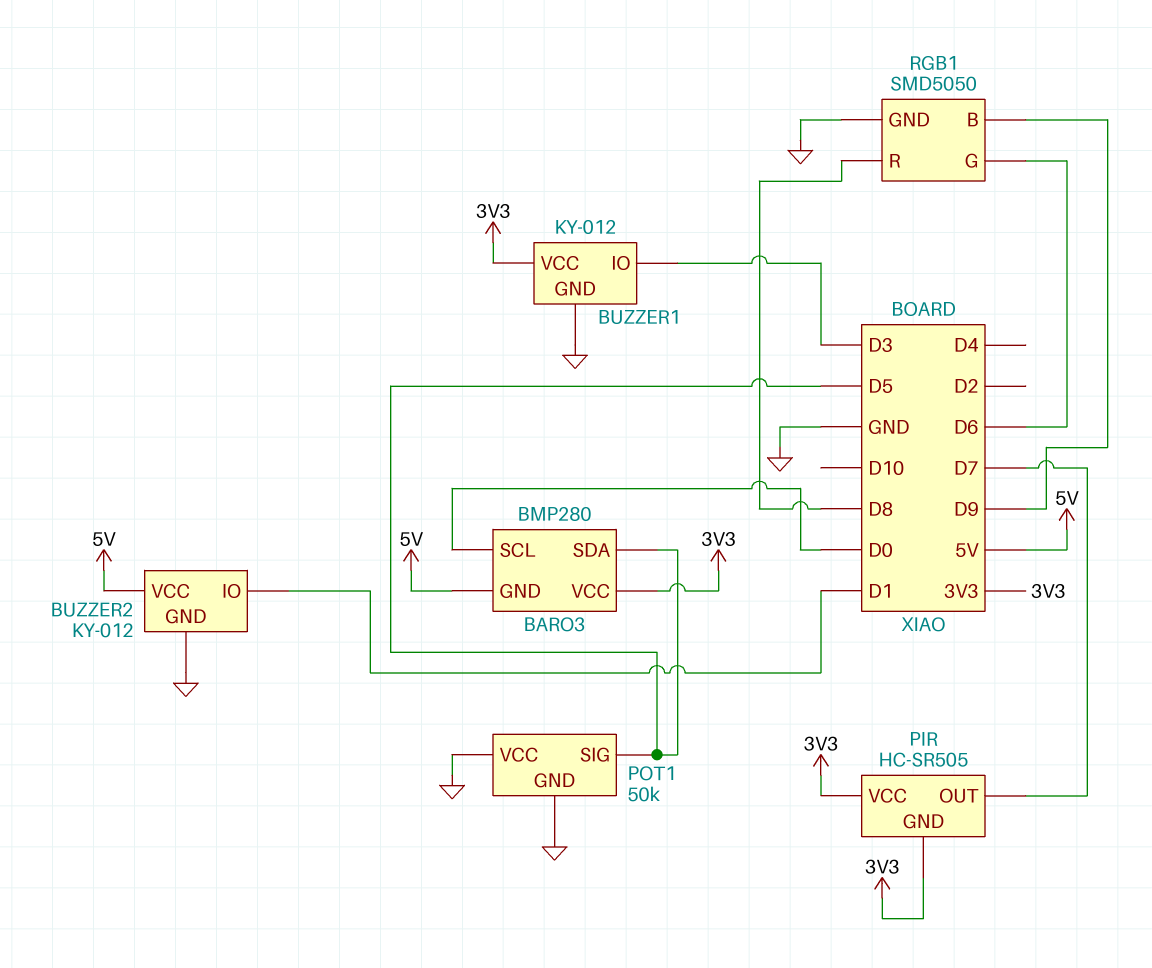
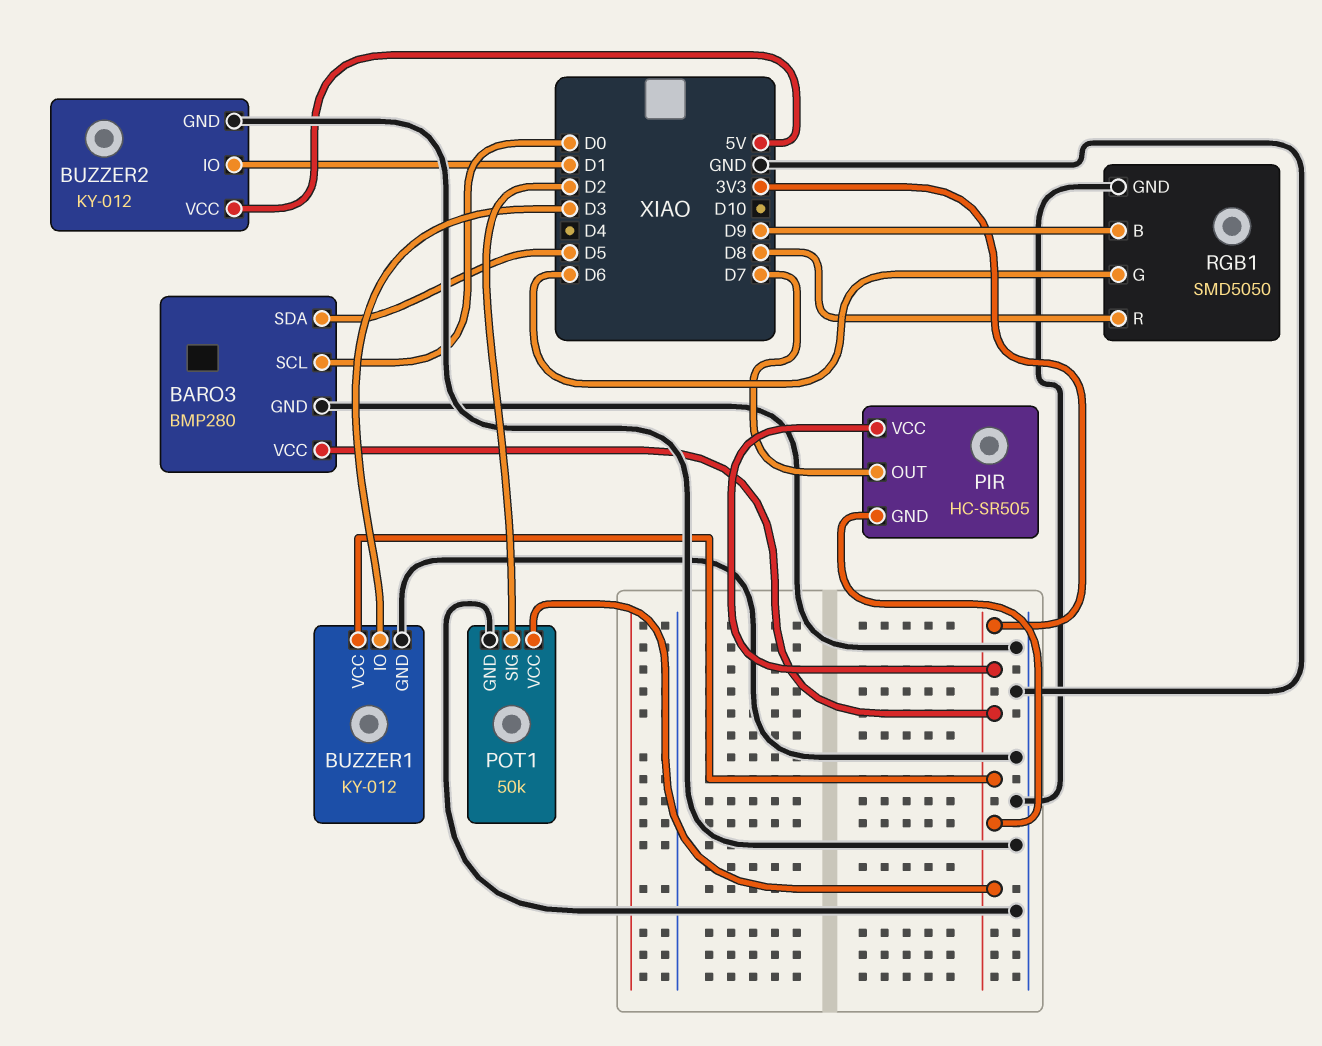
BARO3 pin GND: 5V -> GND
POT1 pin SIG: D5 -> D2
POT1 pin VCC: GND -> 3V3

